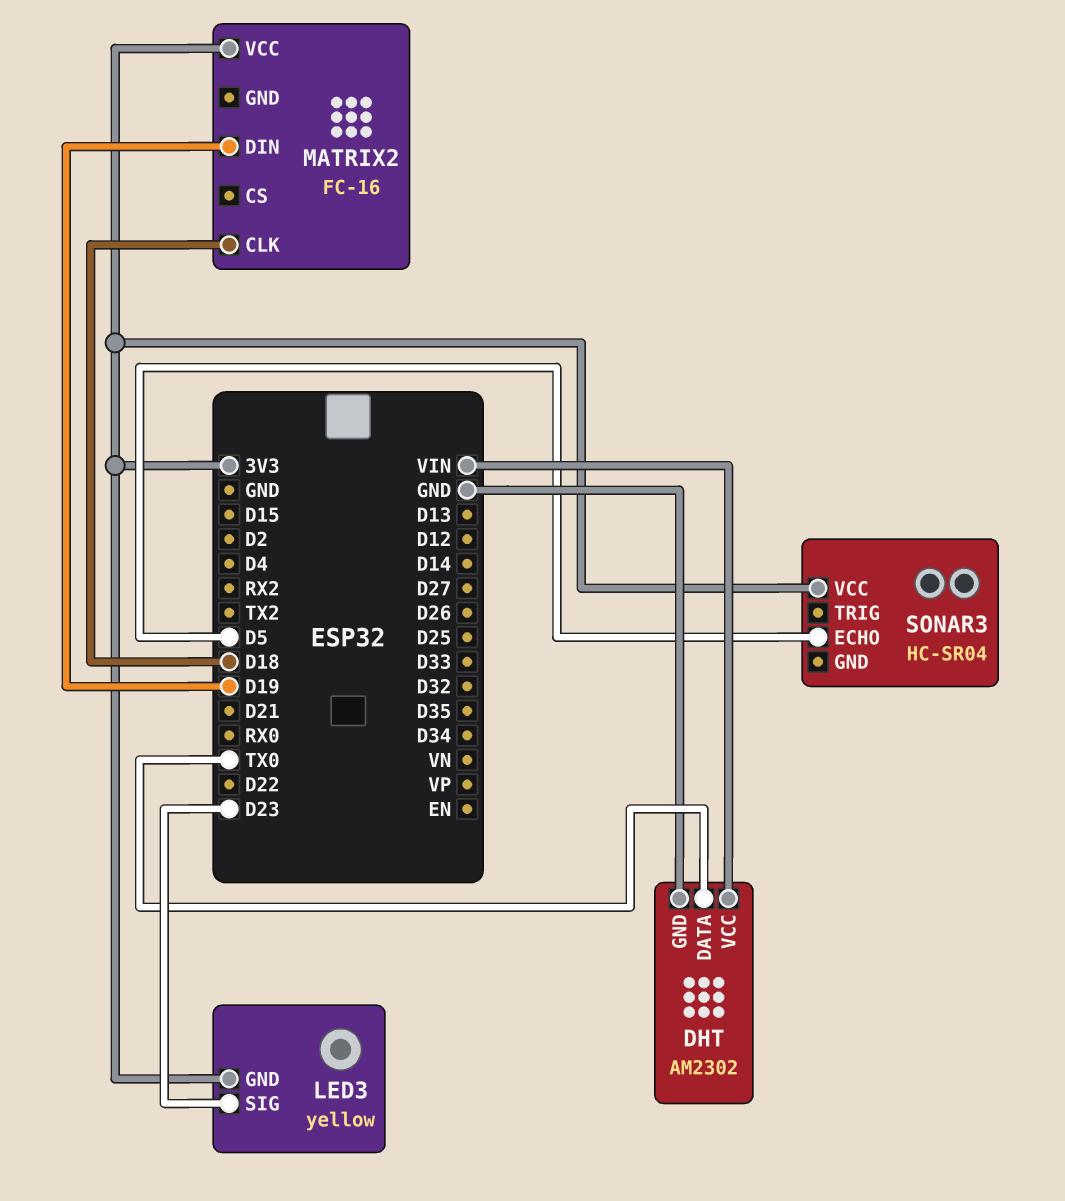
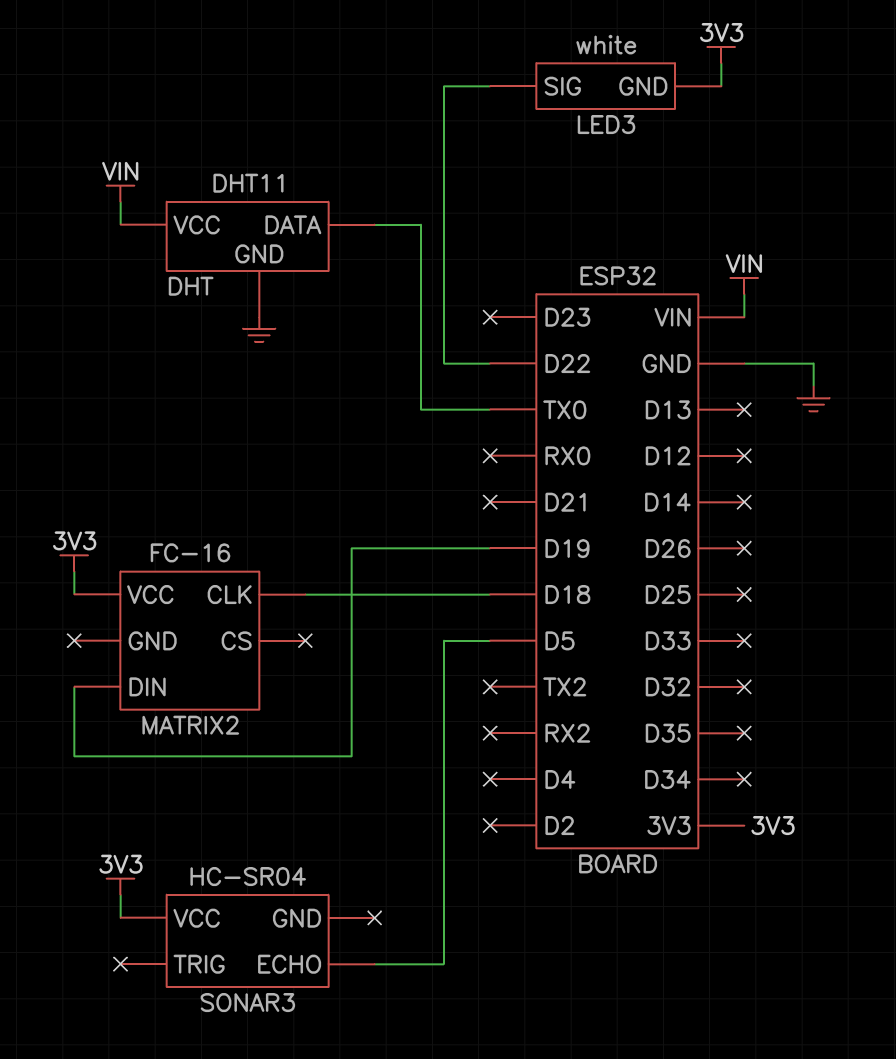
DHT: AM2302 -> DHT11
LED3: yellow -> white
LED3 pin SIG: D23 -> D22

